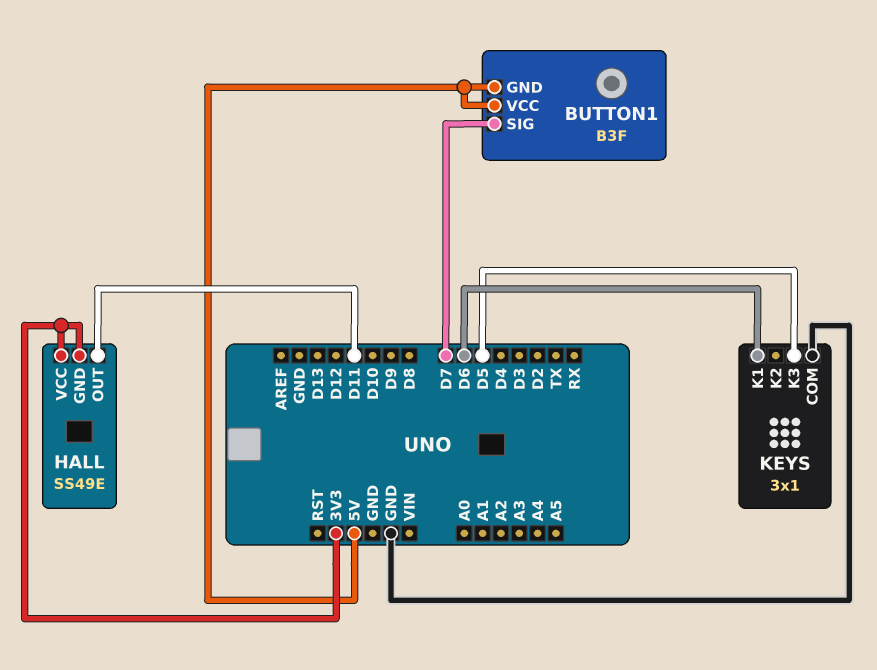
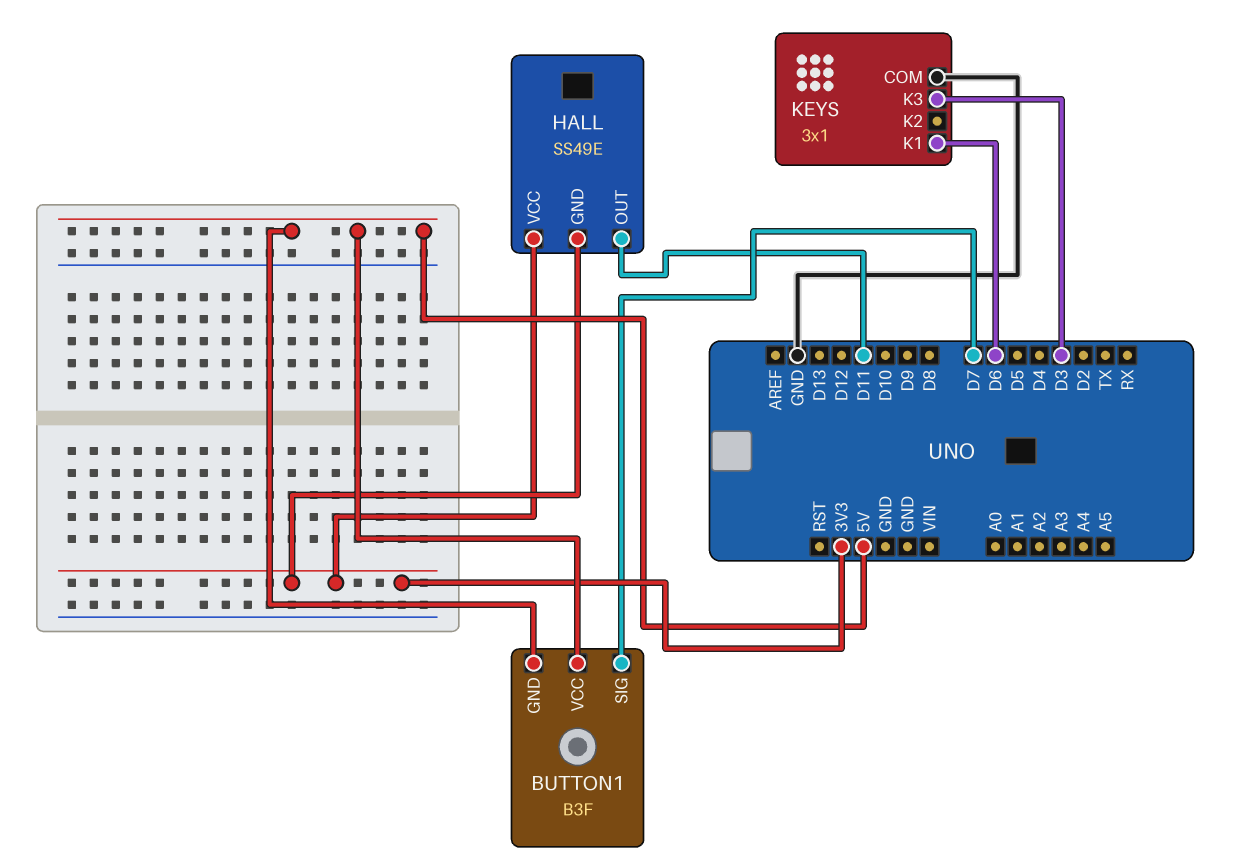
KEYS pin K3: D5 -> D3

